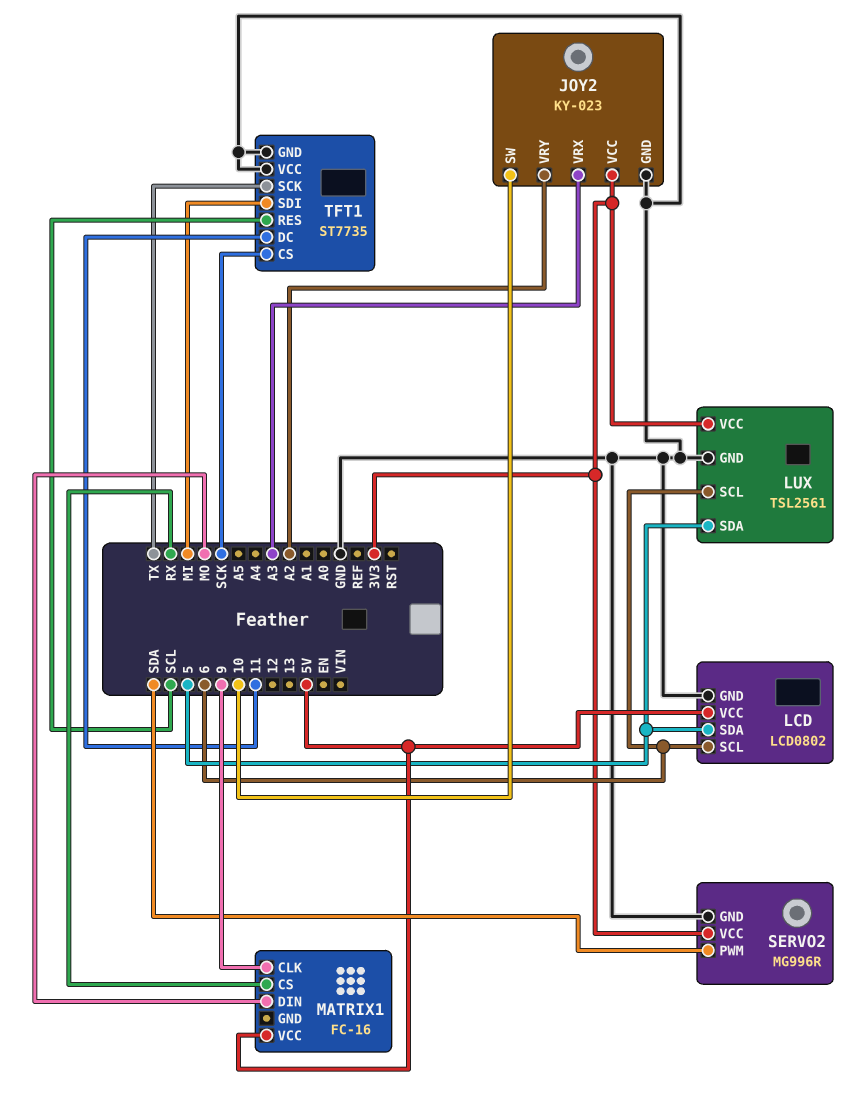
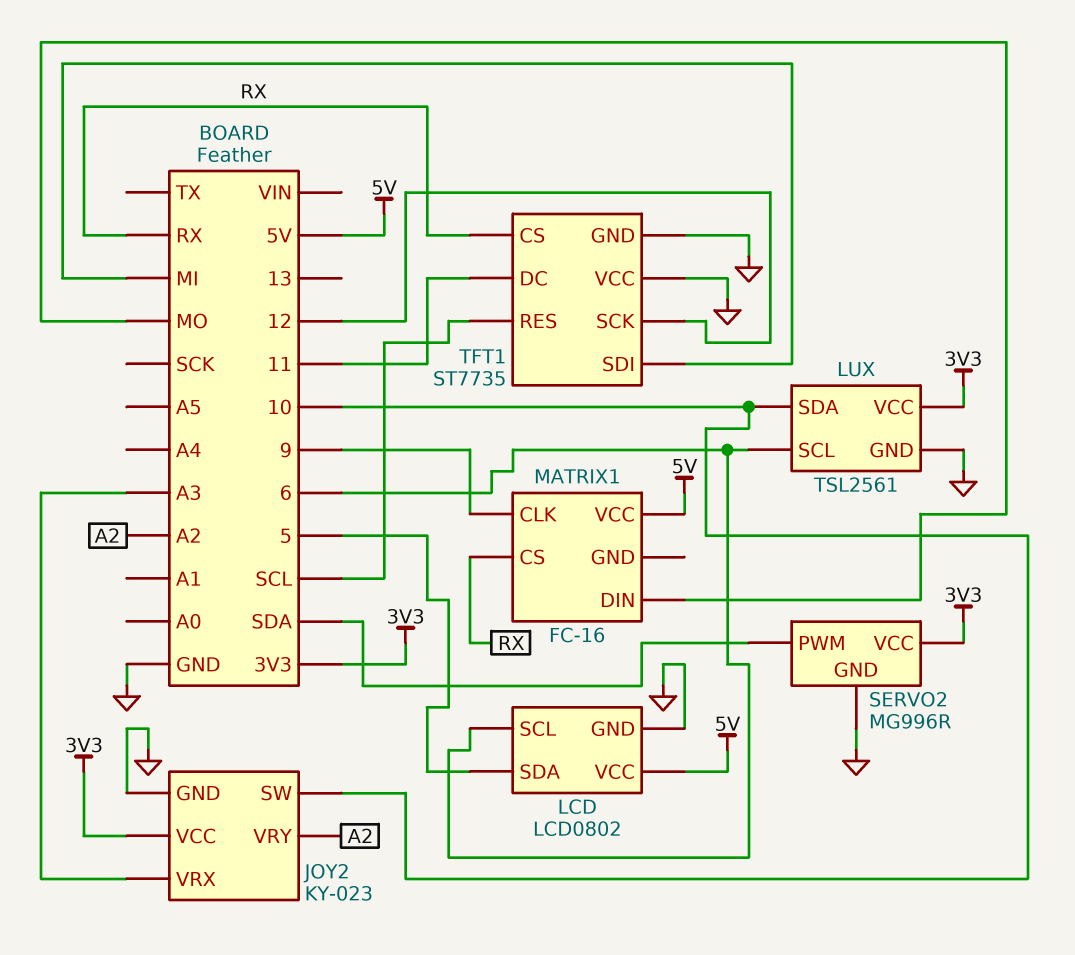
LUX pin SDA: 5 -> 10
TFT1 pin CS: SCK -> RX
TFT1 pin SCK: TX -> 12

